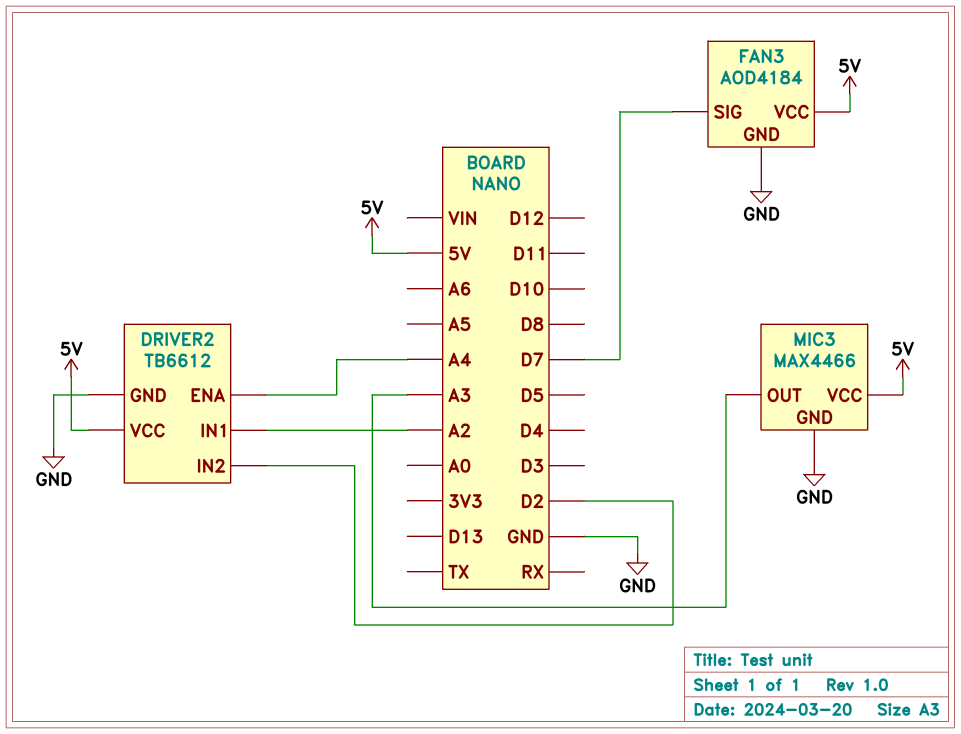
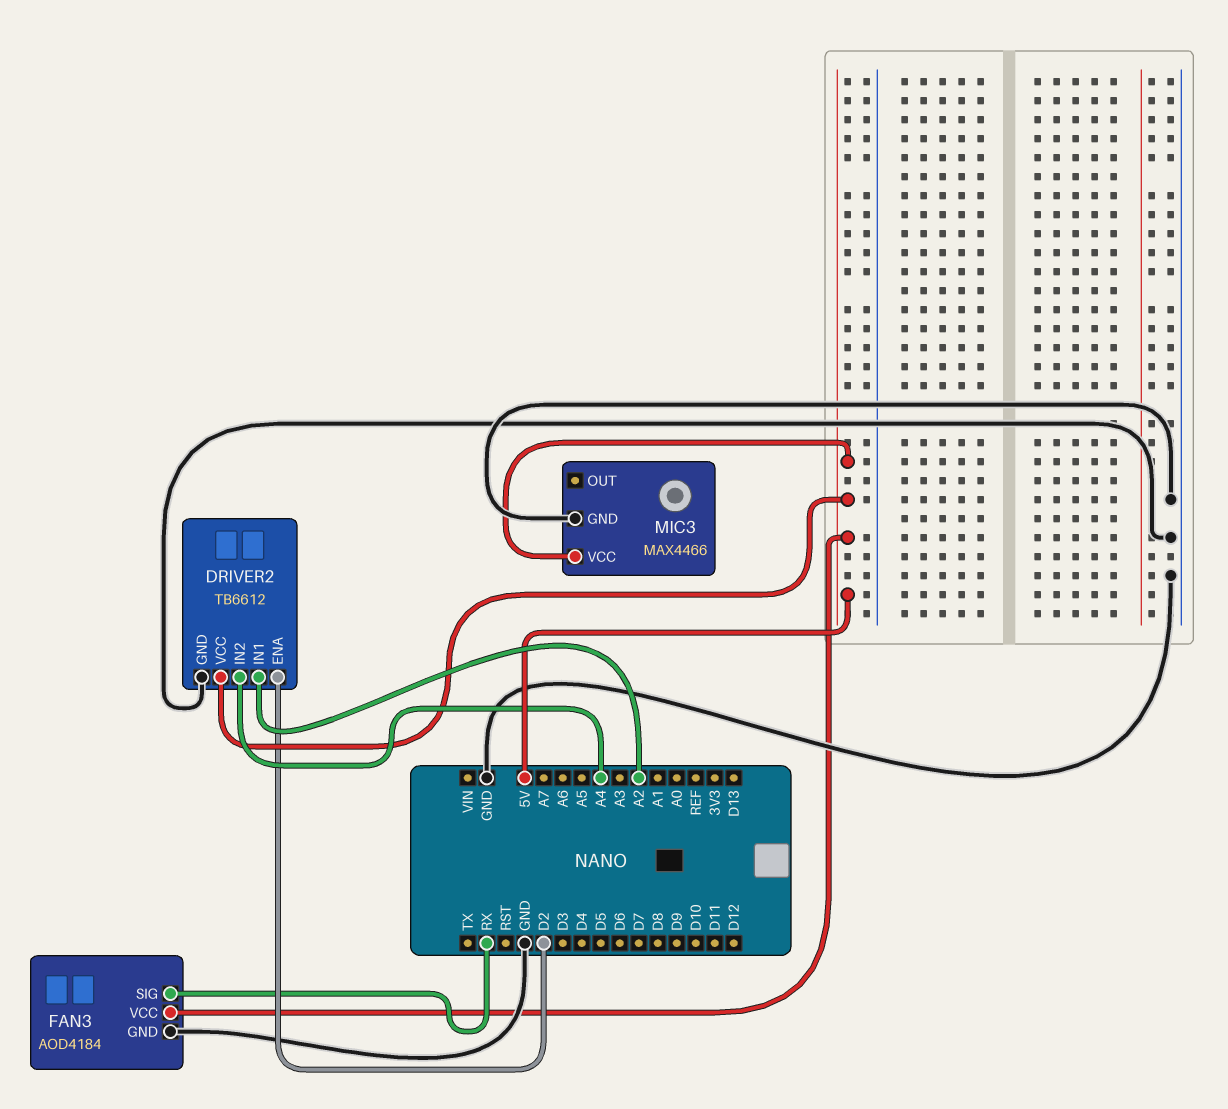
DRIVER2 pin ENA: A4 -> D2
DRIVER2 pin IN2: D2 -> A4
FAN3 pin SIG: D7 -> RX
MIC3 pin OUT: A3 -> none

